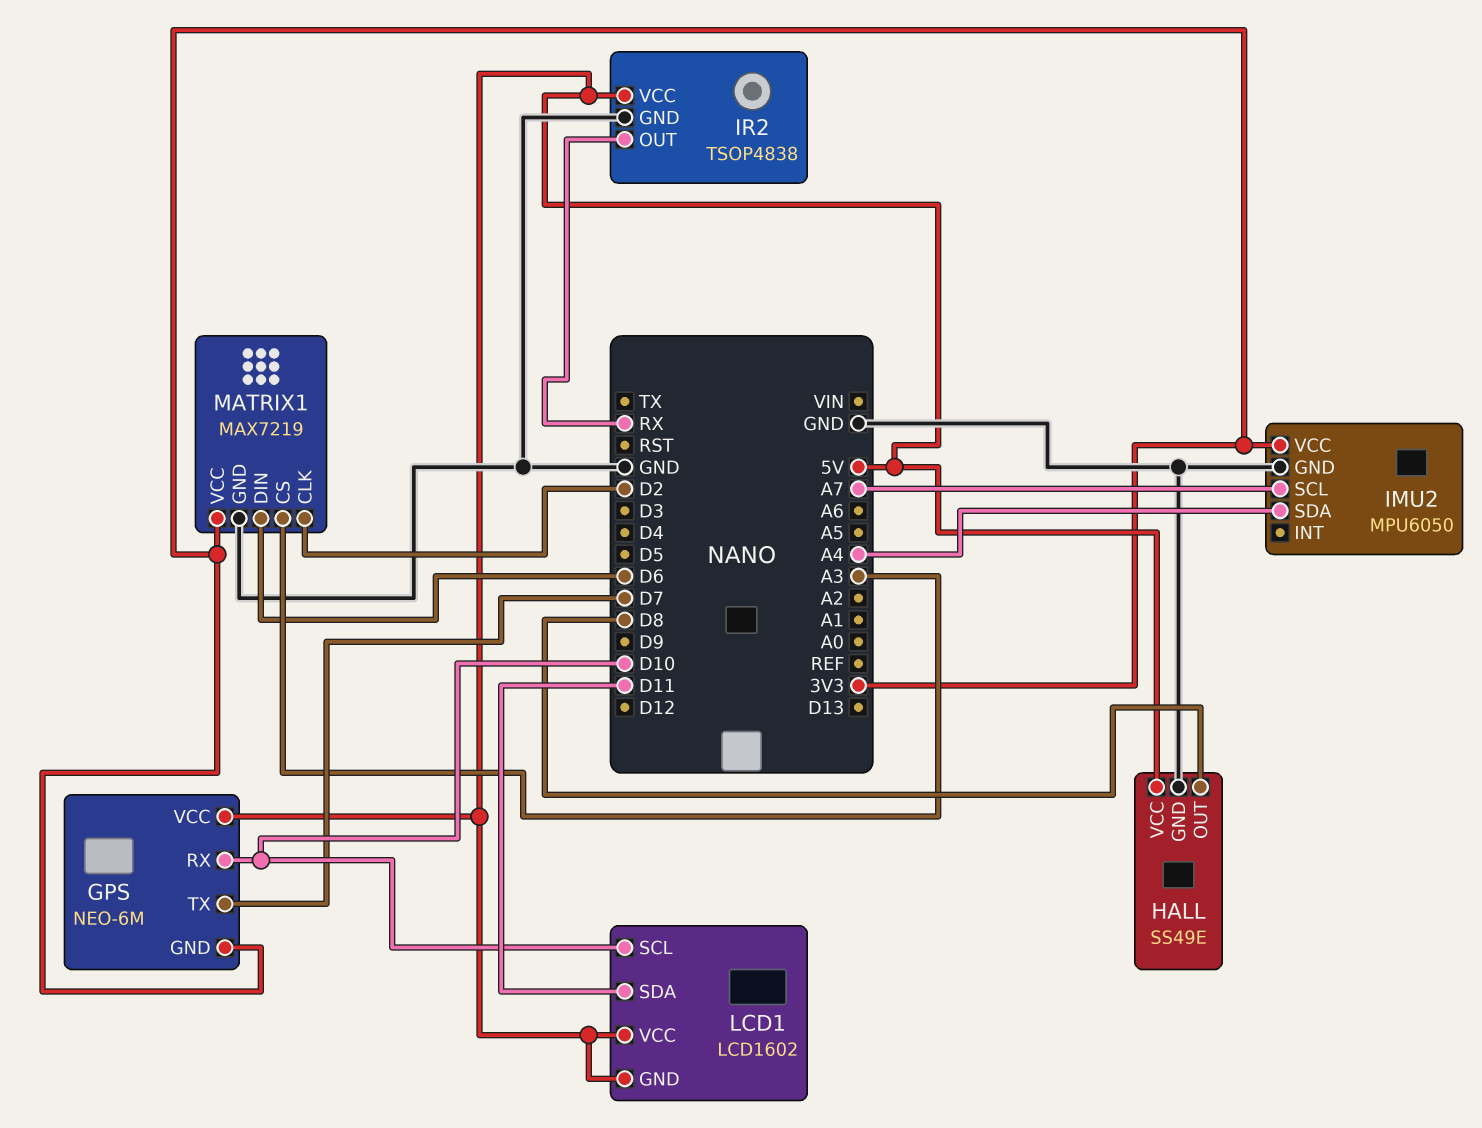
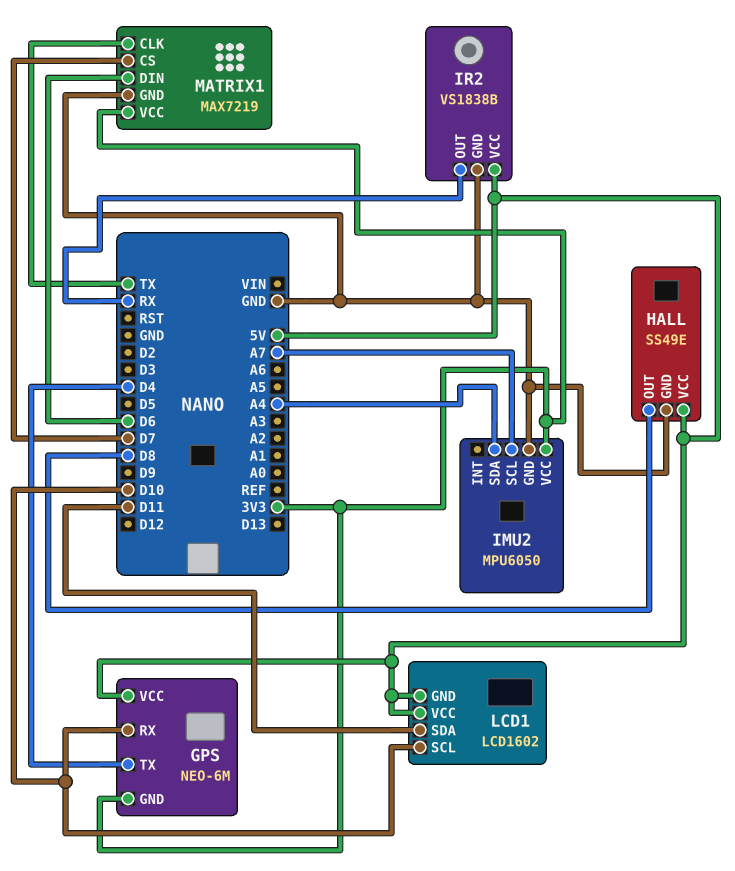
GPS pin TX: D7 -> D4
IR2: TSOP4838 -> VS1838B
MATRIX1 pin CLK: D2 -> TX
MATRIX1 pin CS: A3 -> D7

